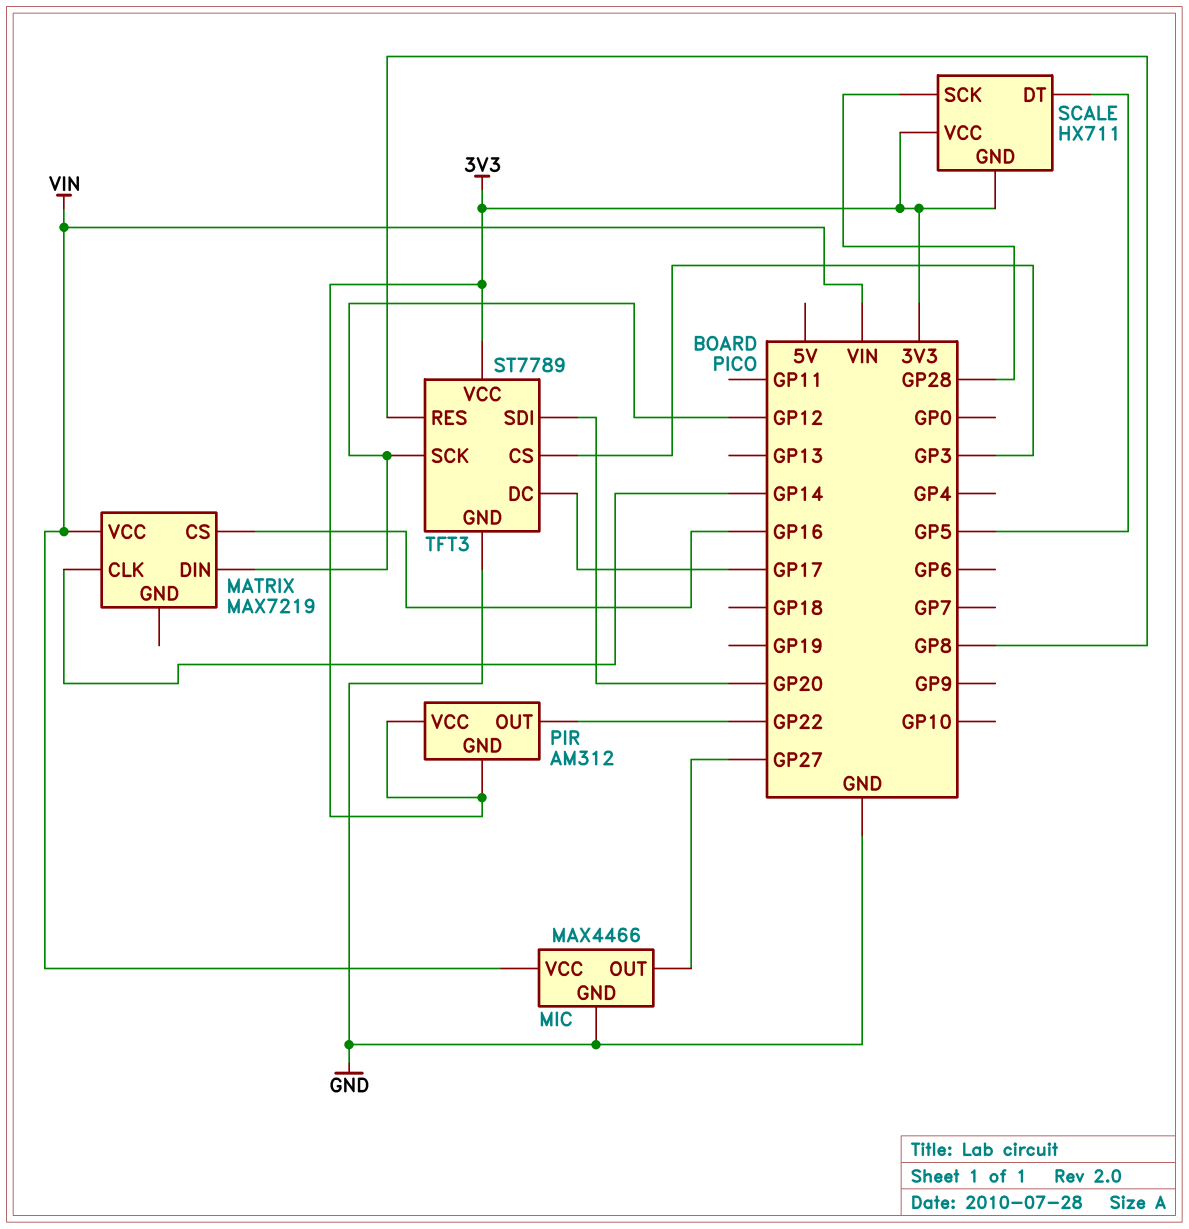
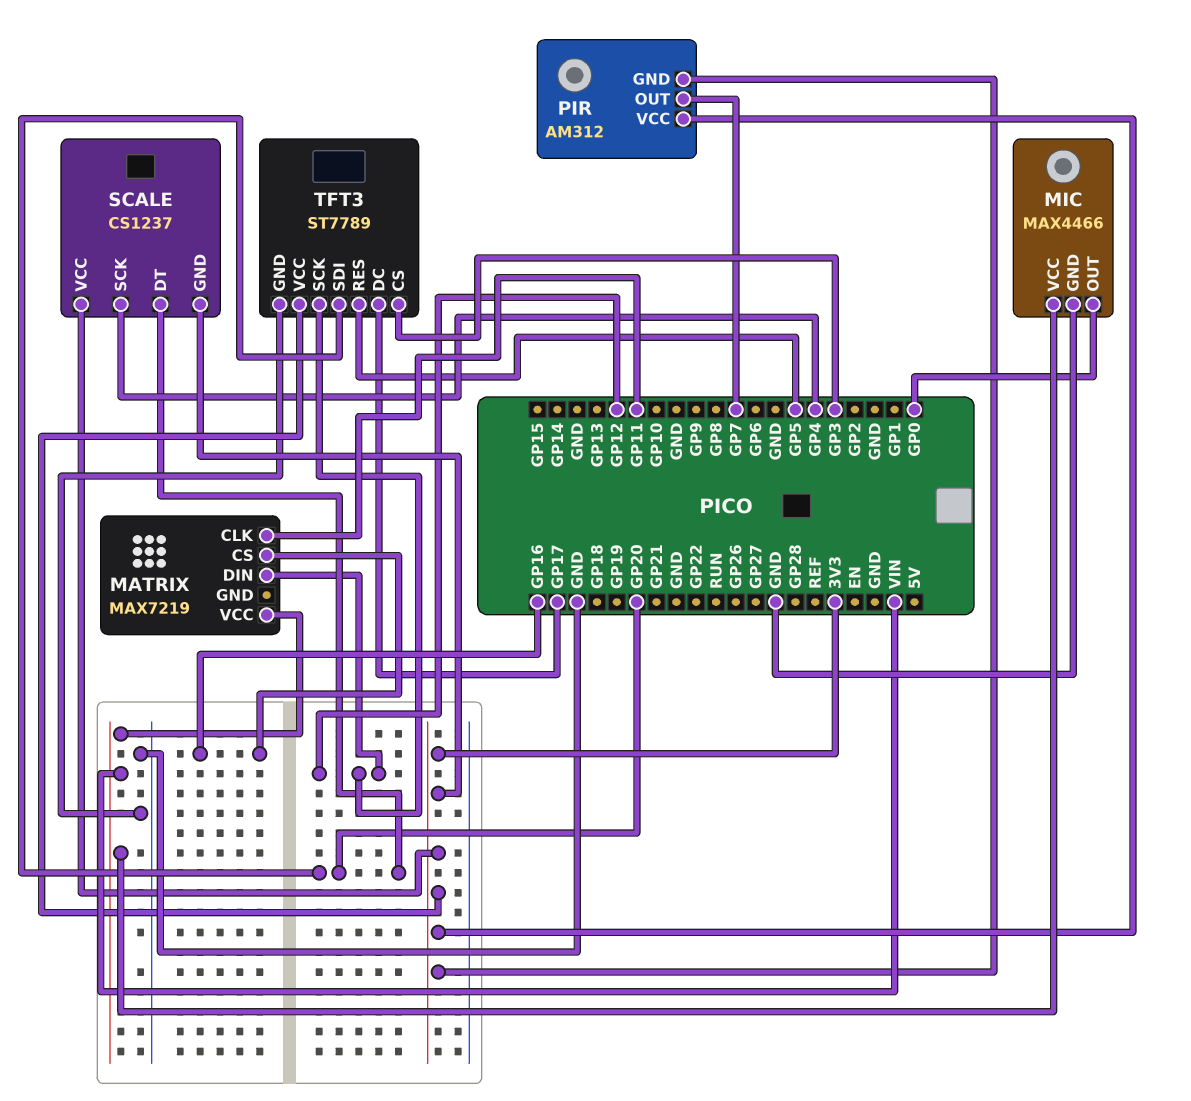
MATRIX pin CLK: GP14 -> GP11
MIC pin OUT: GP27 -> GP0
PIR pin OUT: GP22 -> GP7
SCALE: HX711 -> CS1237
SCALE pin DT: GP5 -> GP20
SCALE pin SCK: GP28 -> GP4
TFT3 pin RES: GP8 -> GP5

